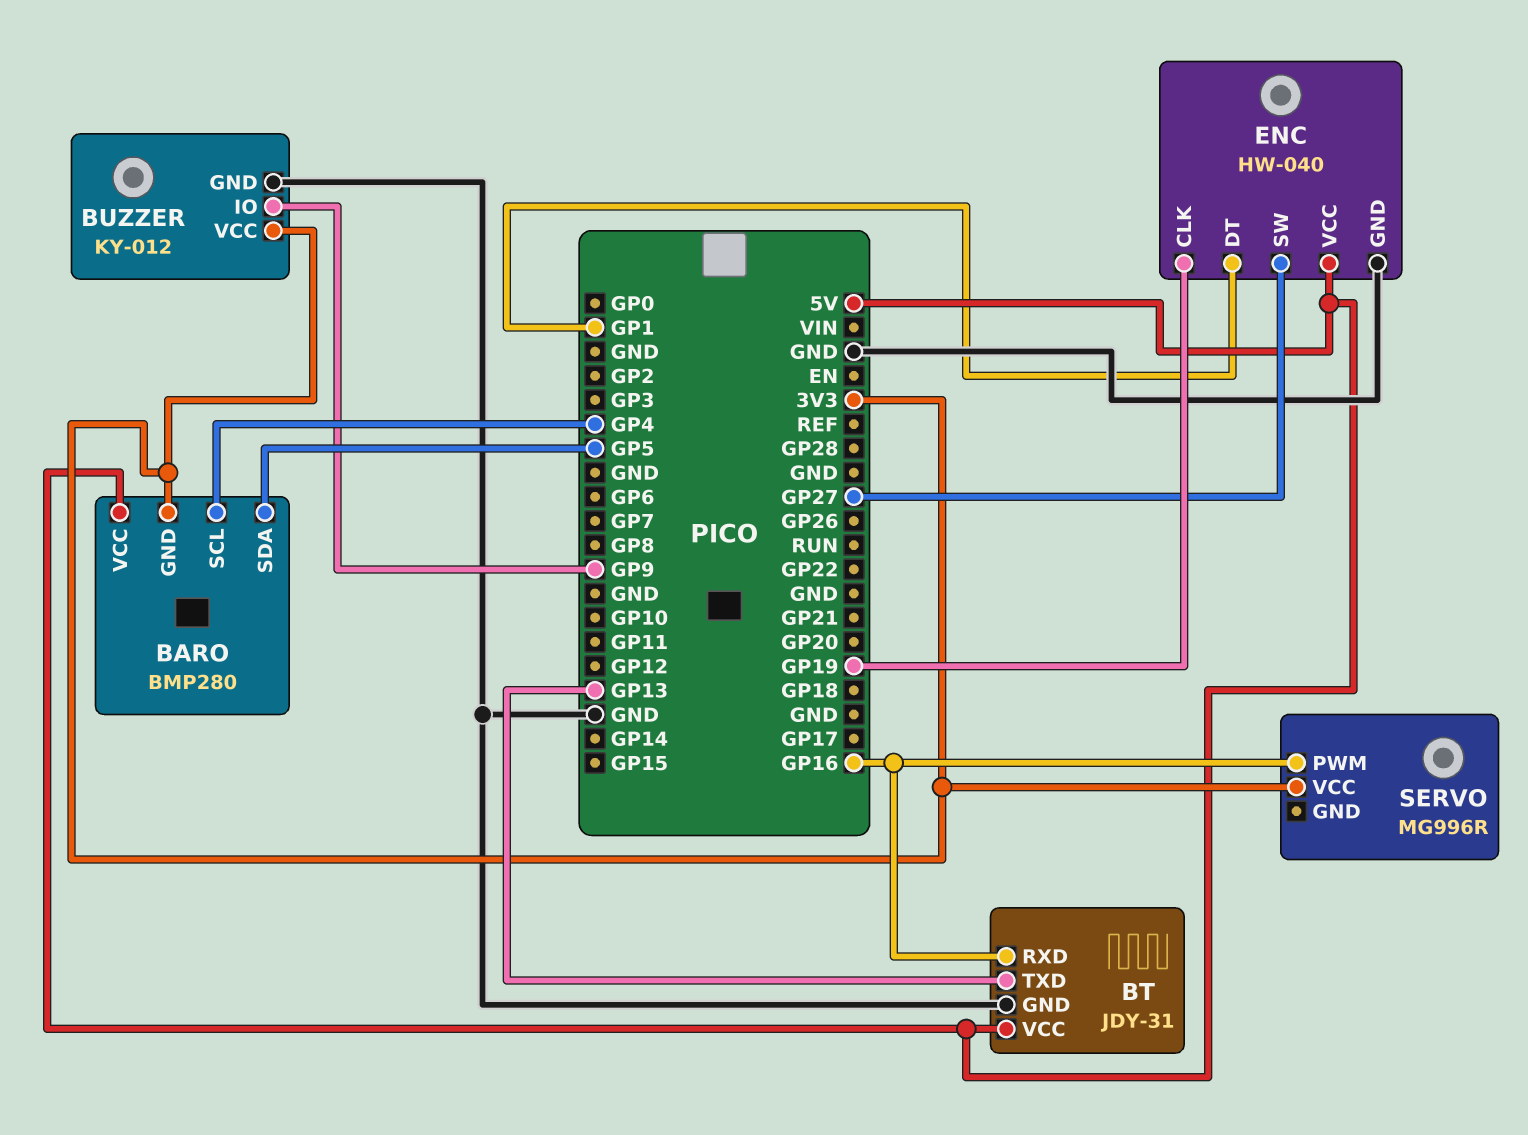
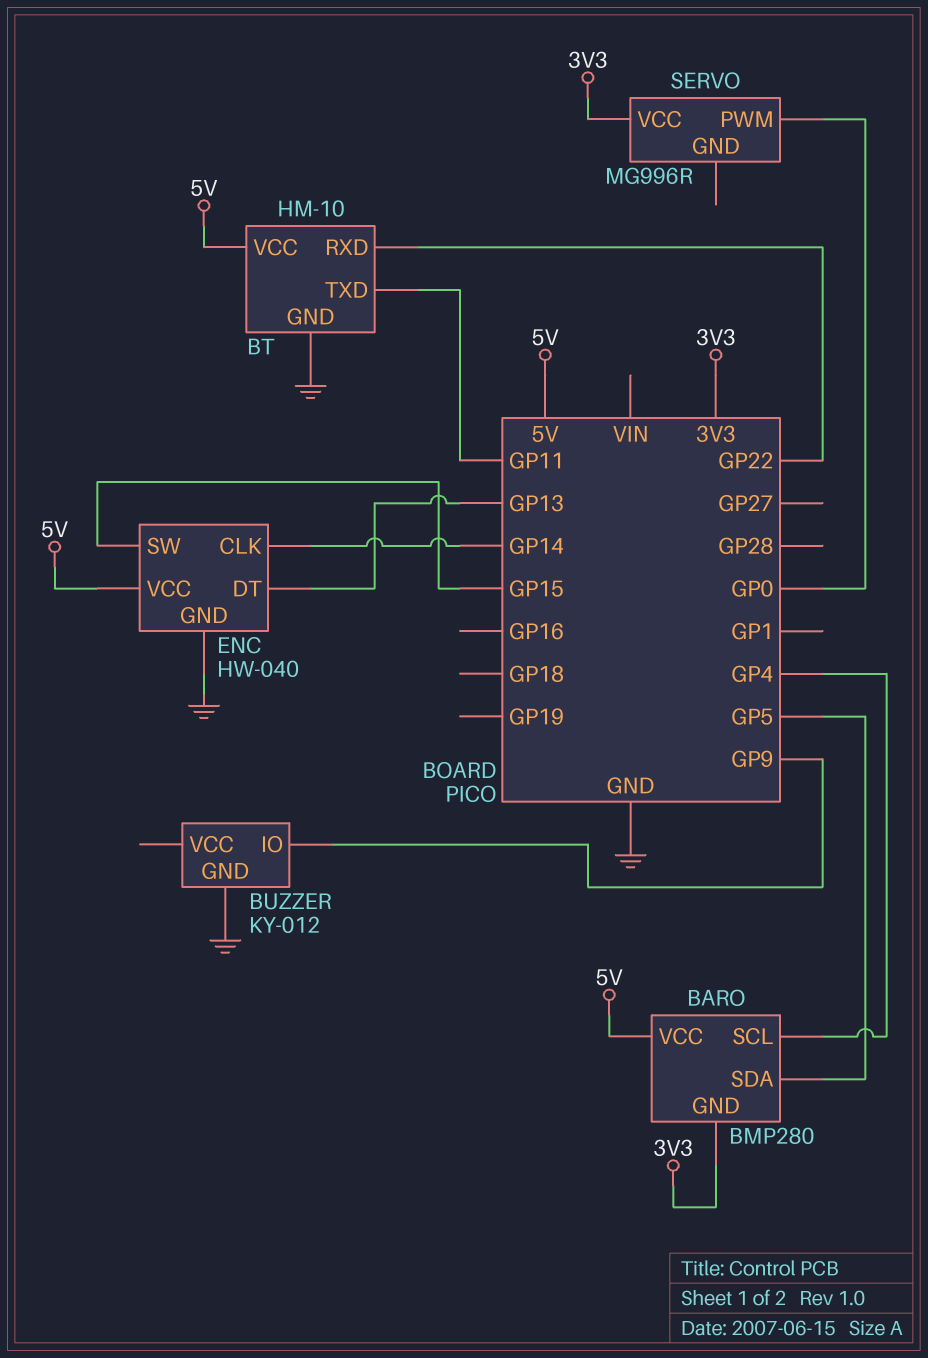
BT: JDY-31 -> HM-10
BT pin RXD: GP16 -> GP22
BT pin TXD: GP13 -> GP11
BUZZER pin VCC: 3V3 -> none
ENC pin CLK: GP19 -> GP14
ENC pin DT: GP1 -> GP13
ENC pin SW: GP27 -> GP15
SERVO pin PWM: GP16 -> GP0

